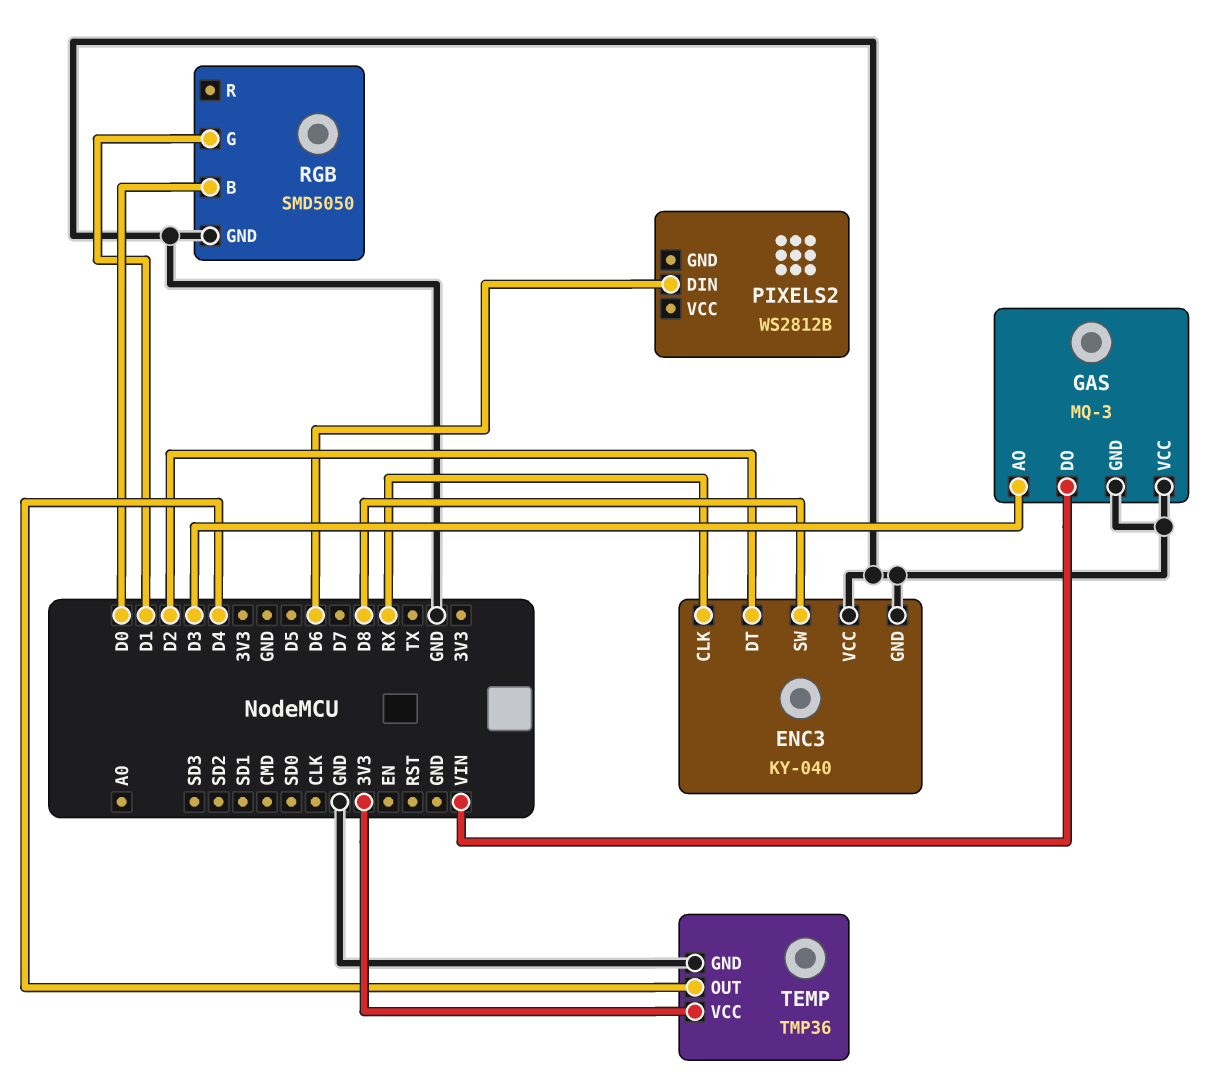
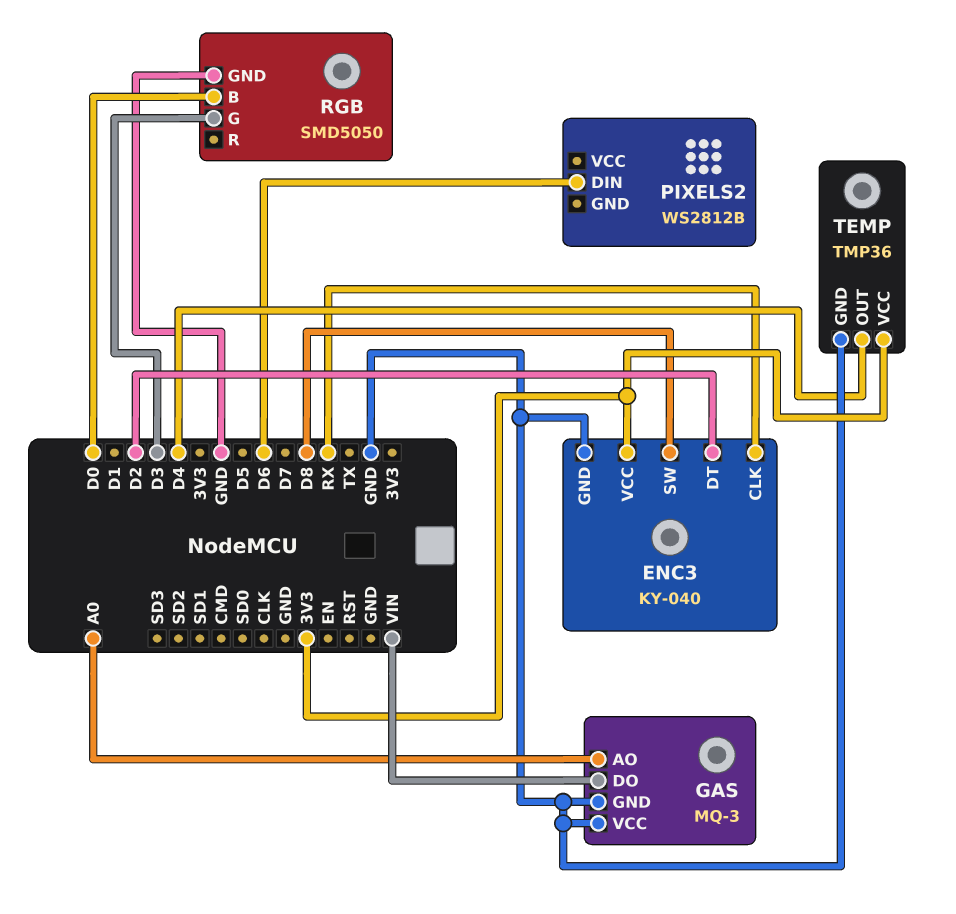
ENC3 pin VCC: GND -> 3V3
GAS pin AO: D3 -> A0
RGB pin G: D1 -> D3

